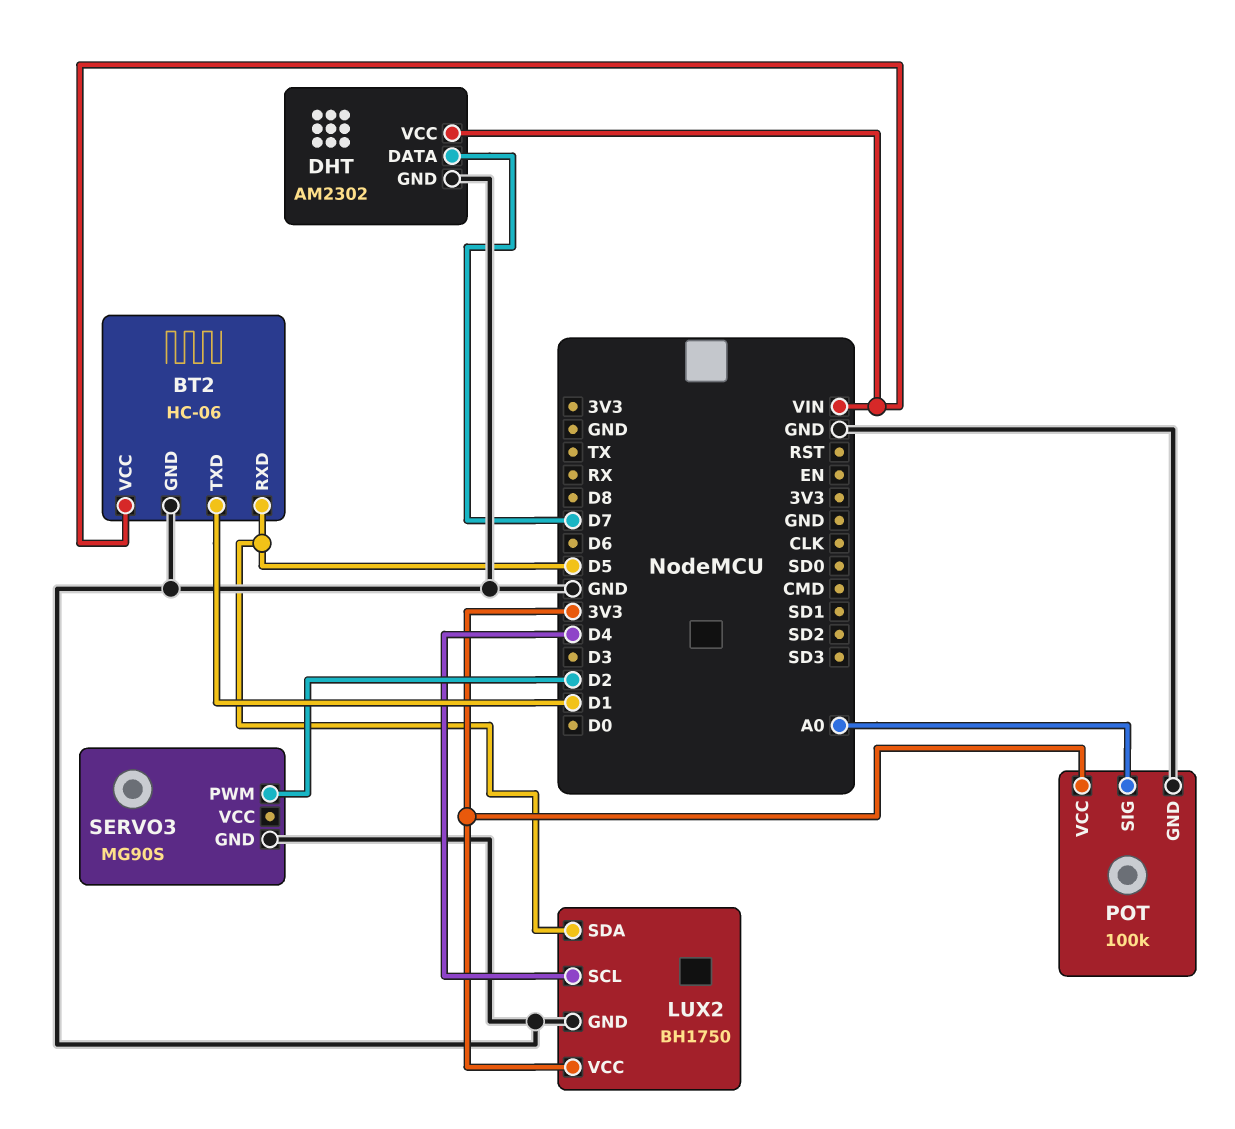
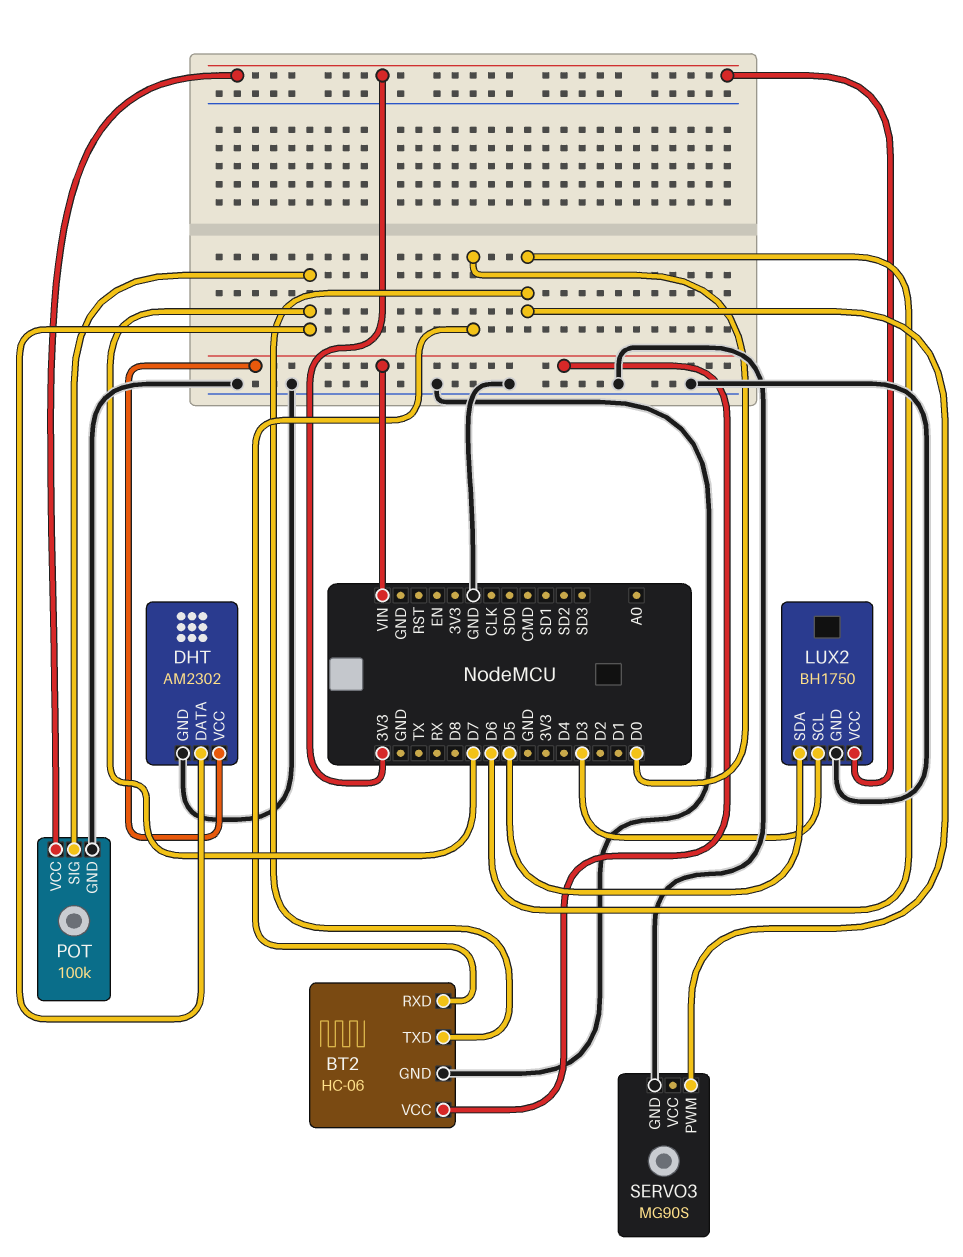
BT2 pin RXD: D5 -> D0
BT2 pin TXD: D1 -> D6
LUX2 pin SCL: D4 -> D3
POT pin SIG: A0 -> D7
SERVO3 pin PWM: D2 -> D6

